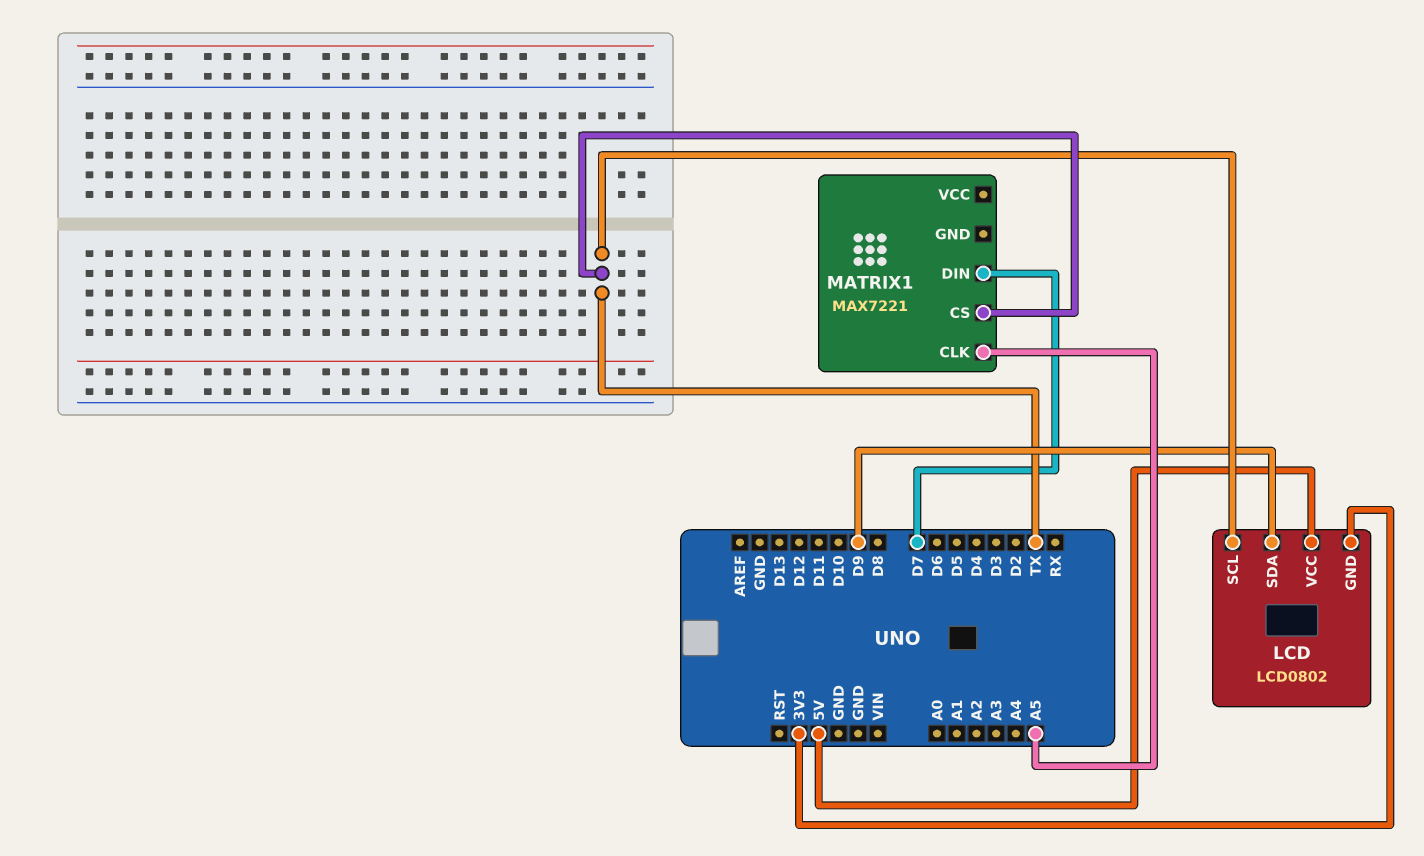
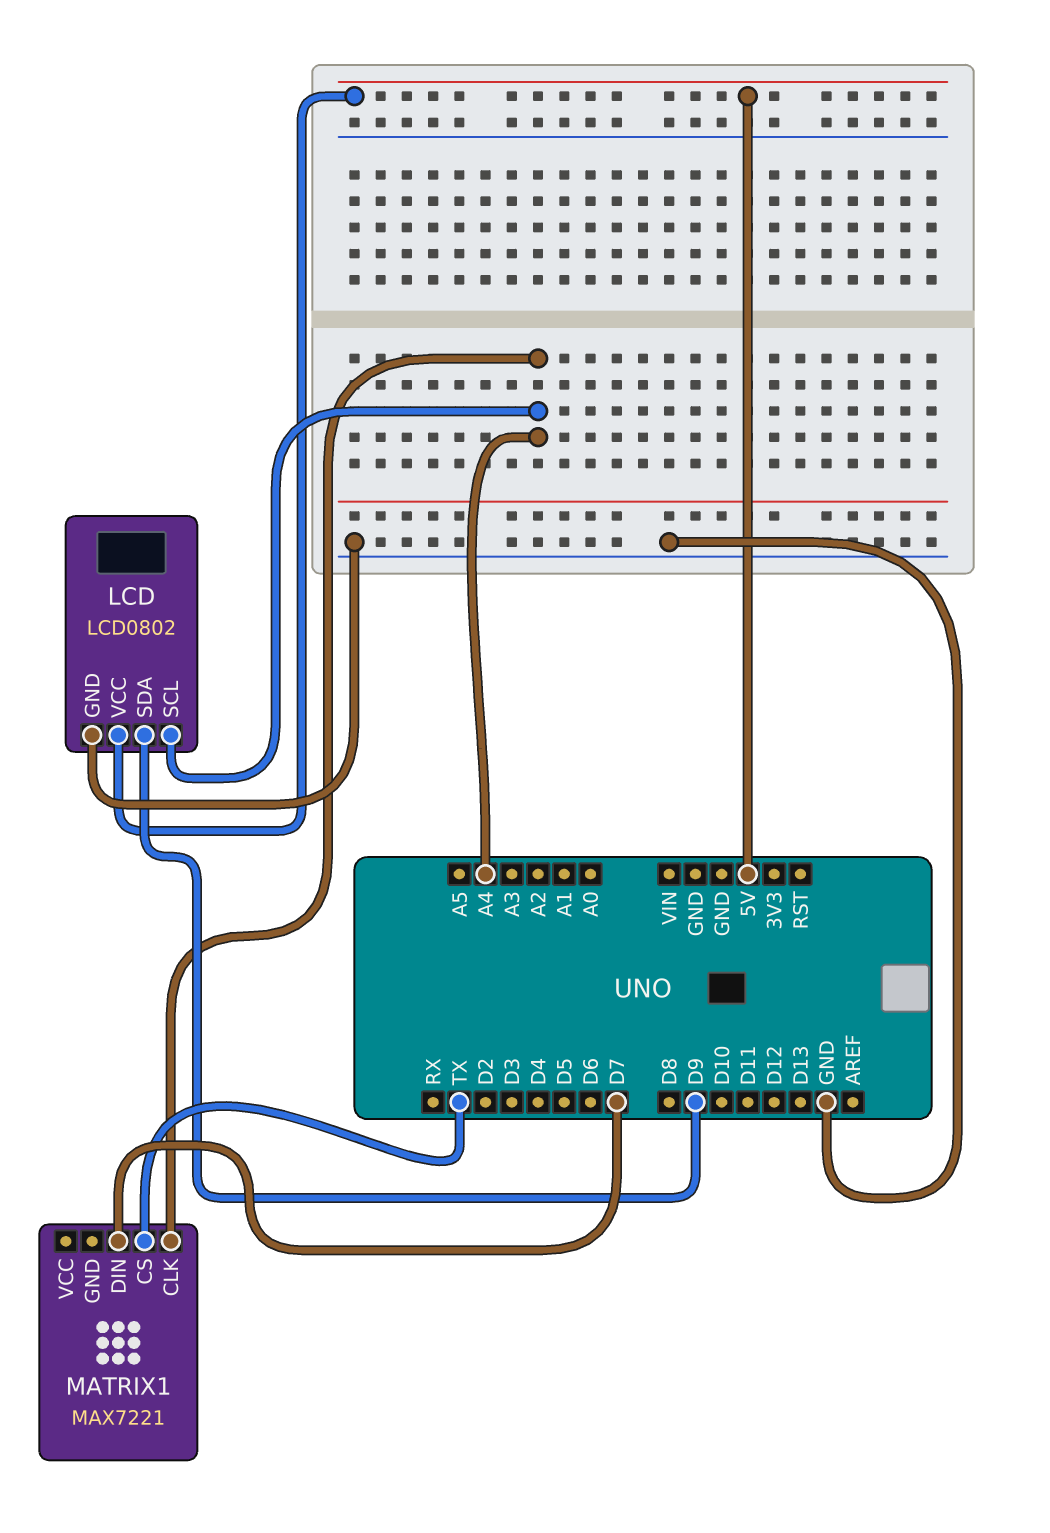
LCD pin GND: 3V3 -> GND
LCD pin SCL: TX -> A4
MATRIX1 pin CLK: A5 -> A4

